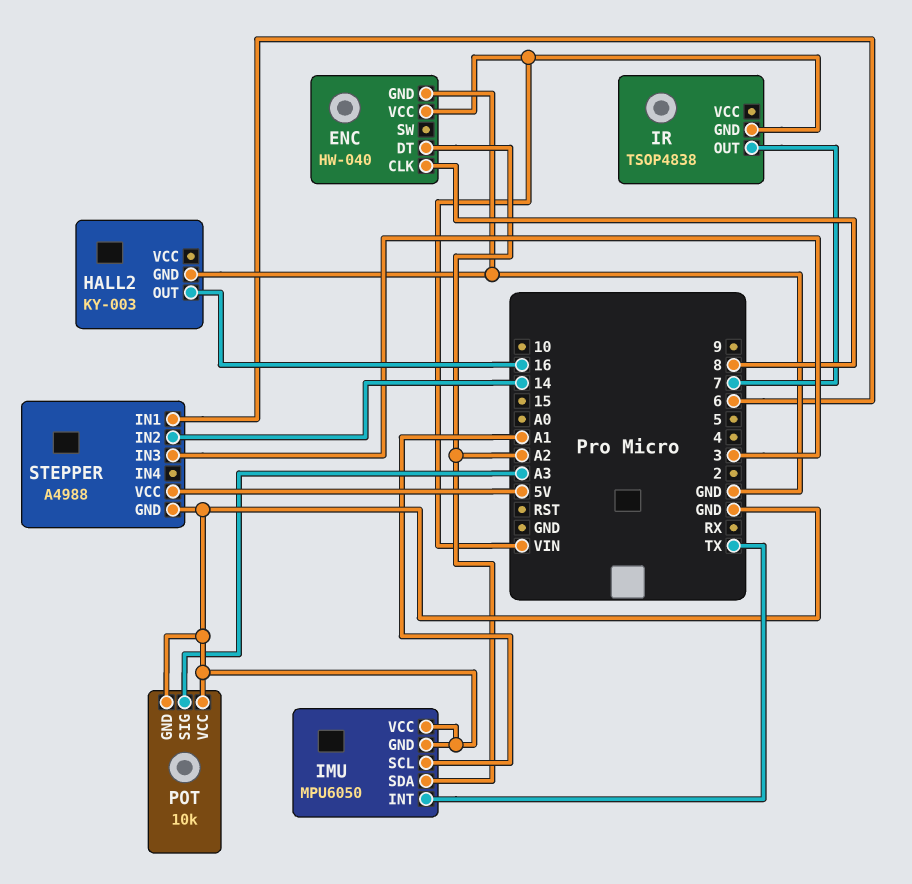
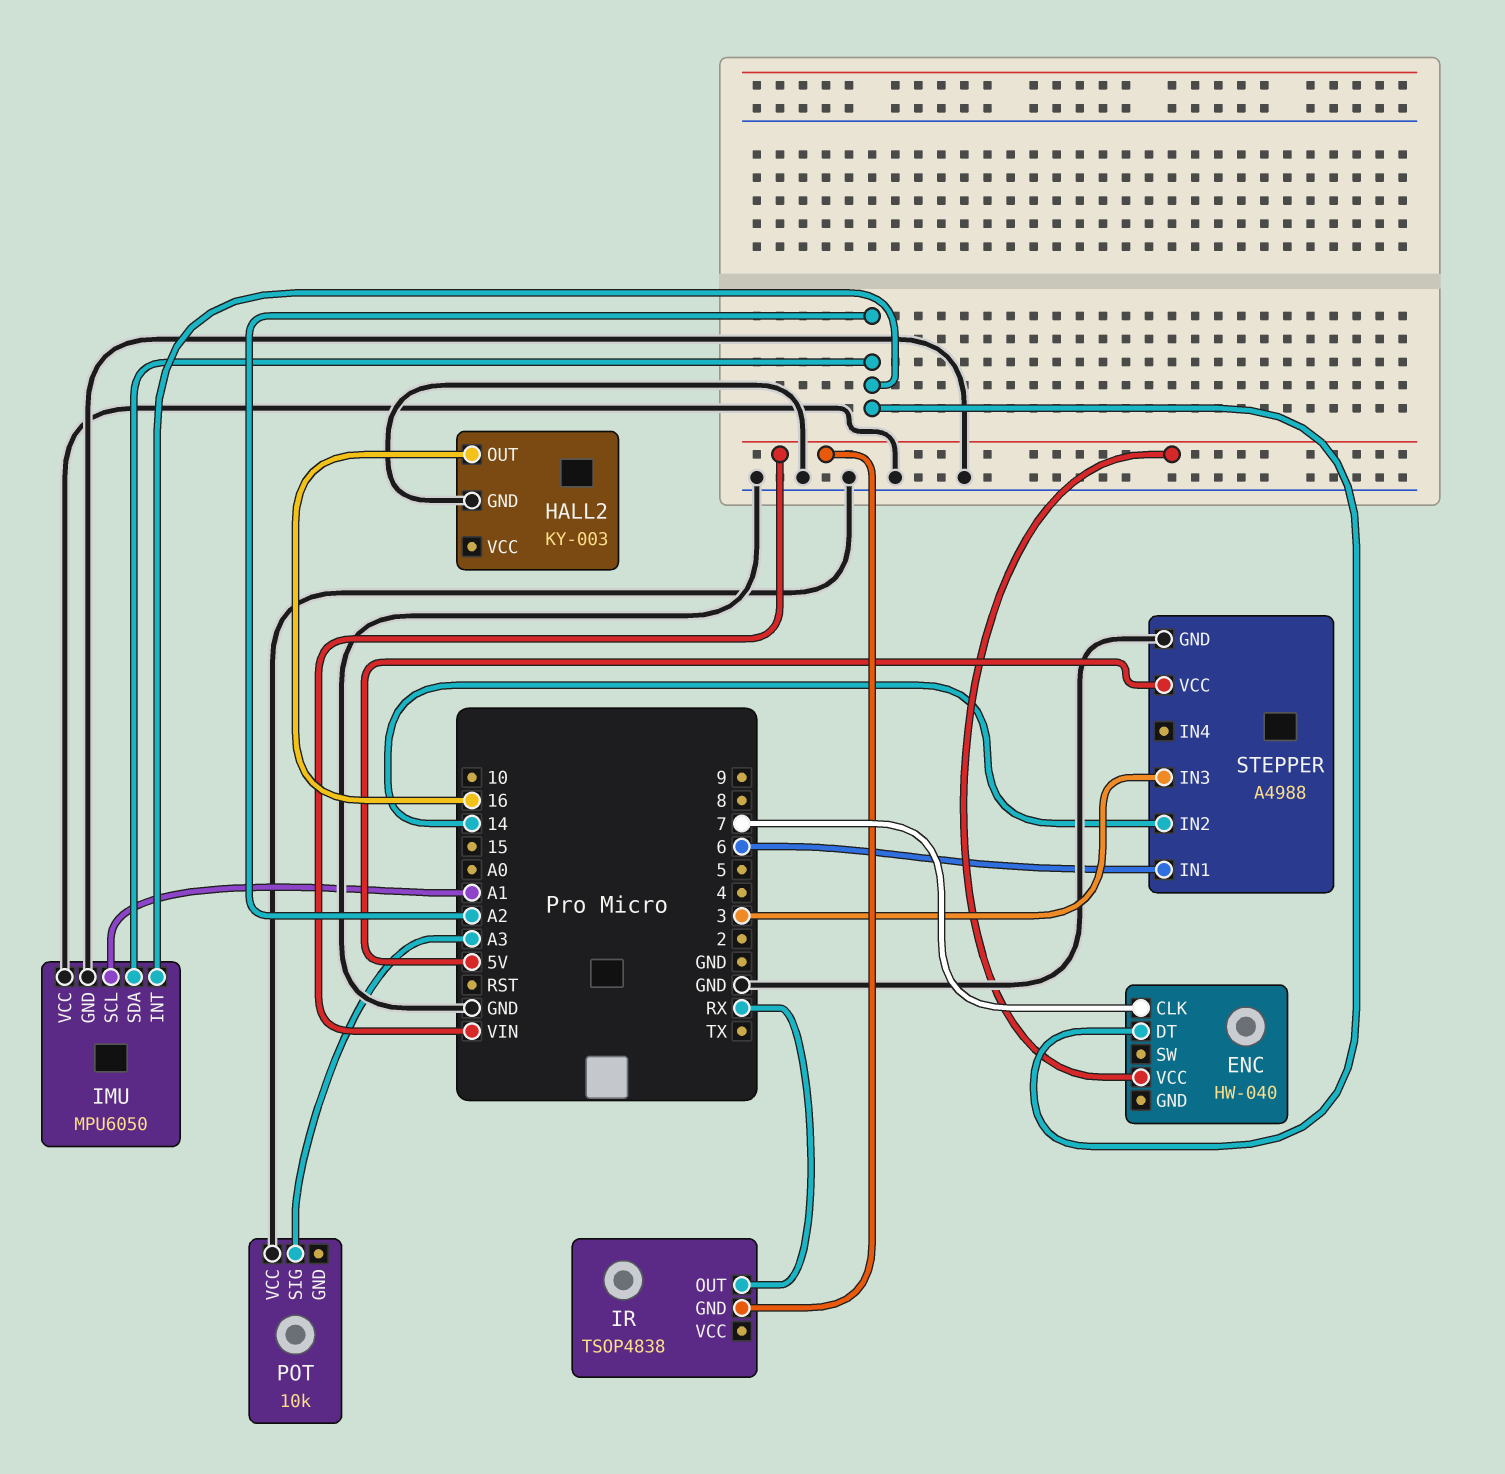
ENC pin CLK: 8 -> 7
ENC pin GND: GND -> none
IMU pin INT: TX -> A2
IR pin OUT: 7 -> RX
POT pin GND: GND -> none

